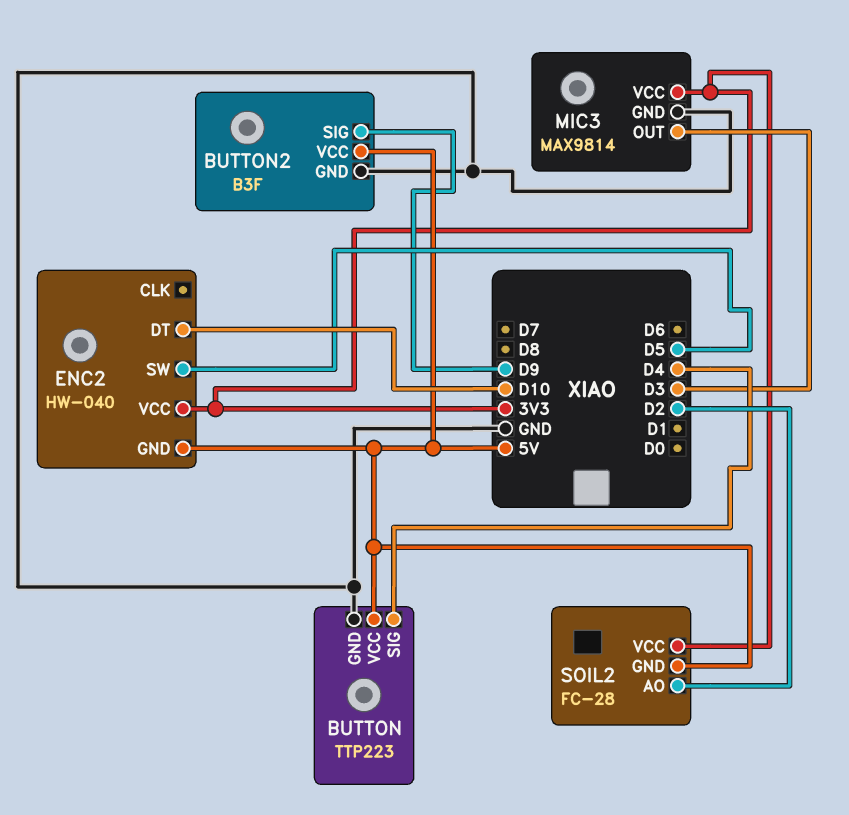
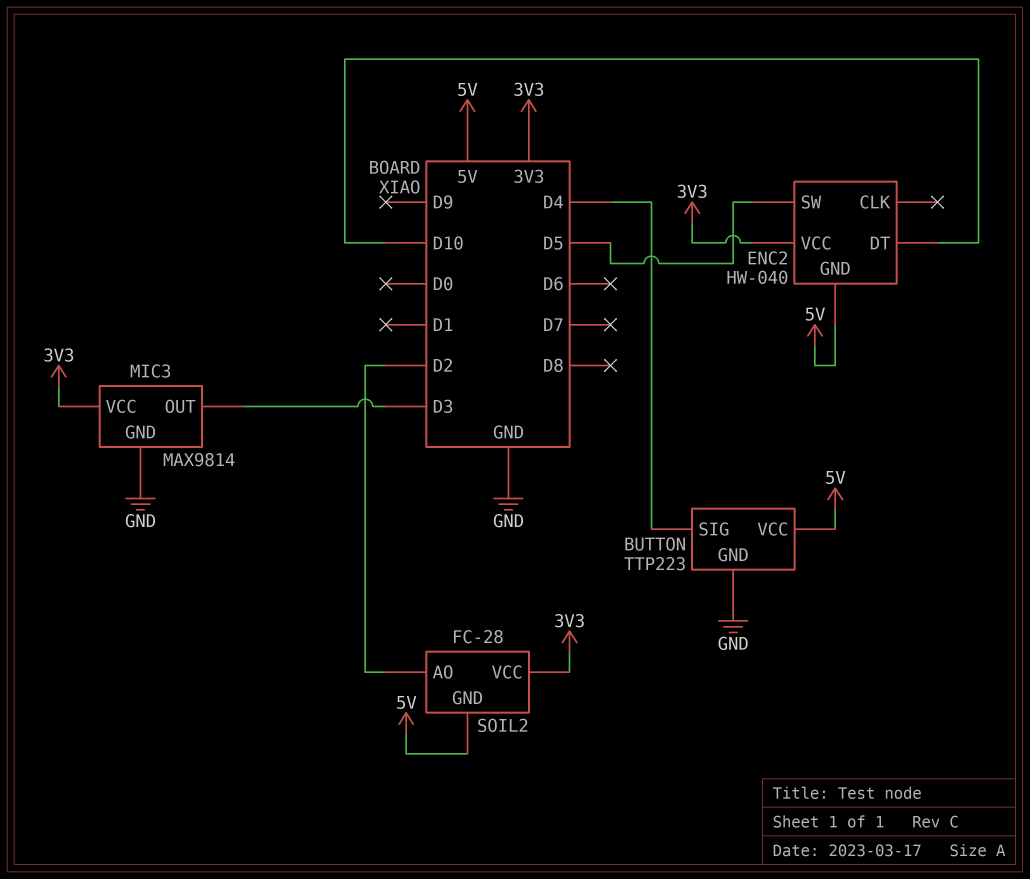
BUTTON2: B3F -> none
BUTTON2 pin GND: GND -> none
BUTTON2 pin SIG: D9 -> none
BUTTON2 pin VCC: 5V -> none

